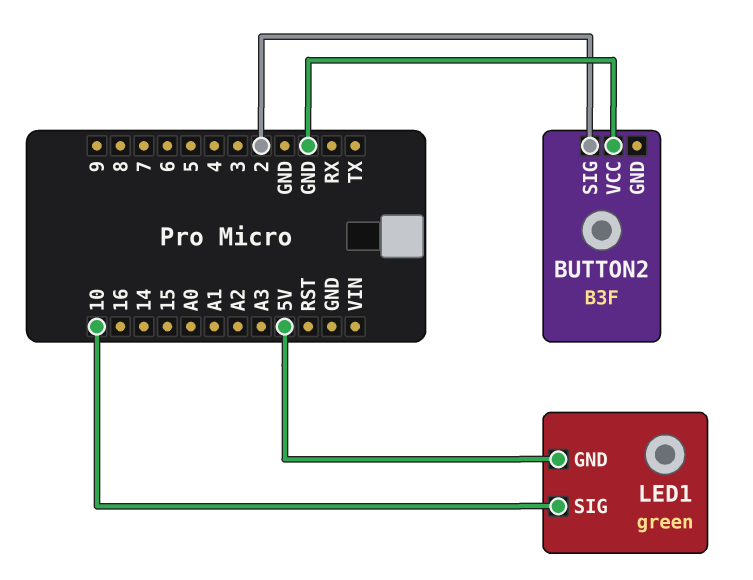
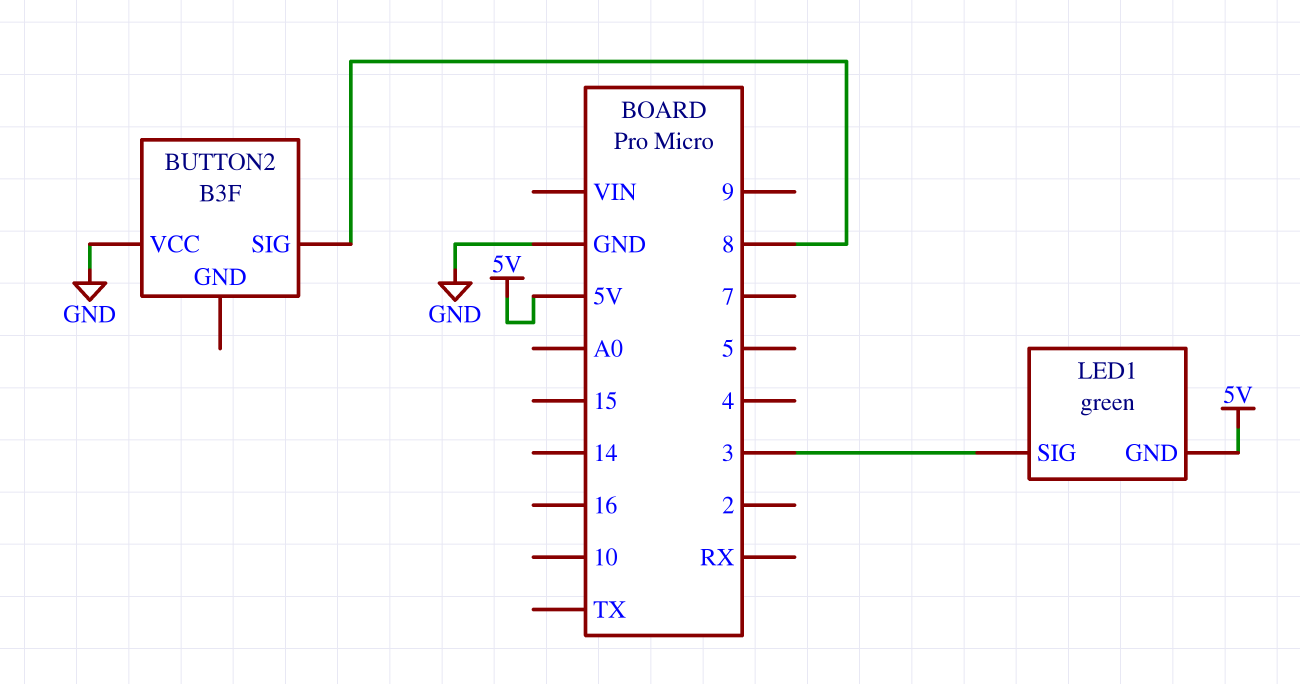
BUTTON2 pin SIG: 2 -> 8
LED1 pin SIG: 10 -> 3

